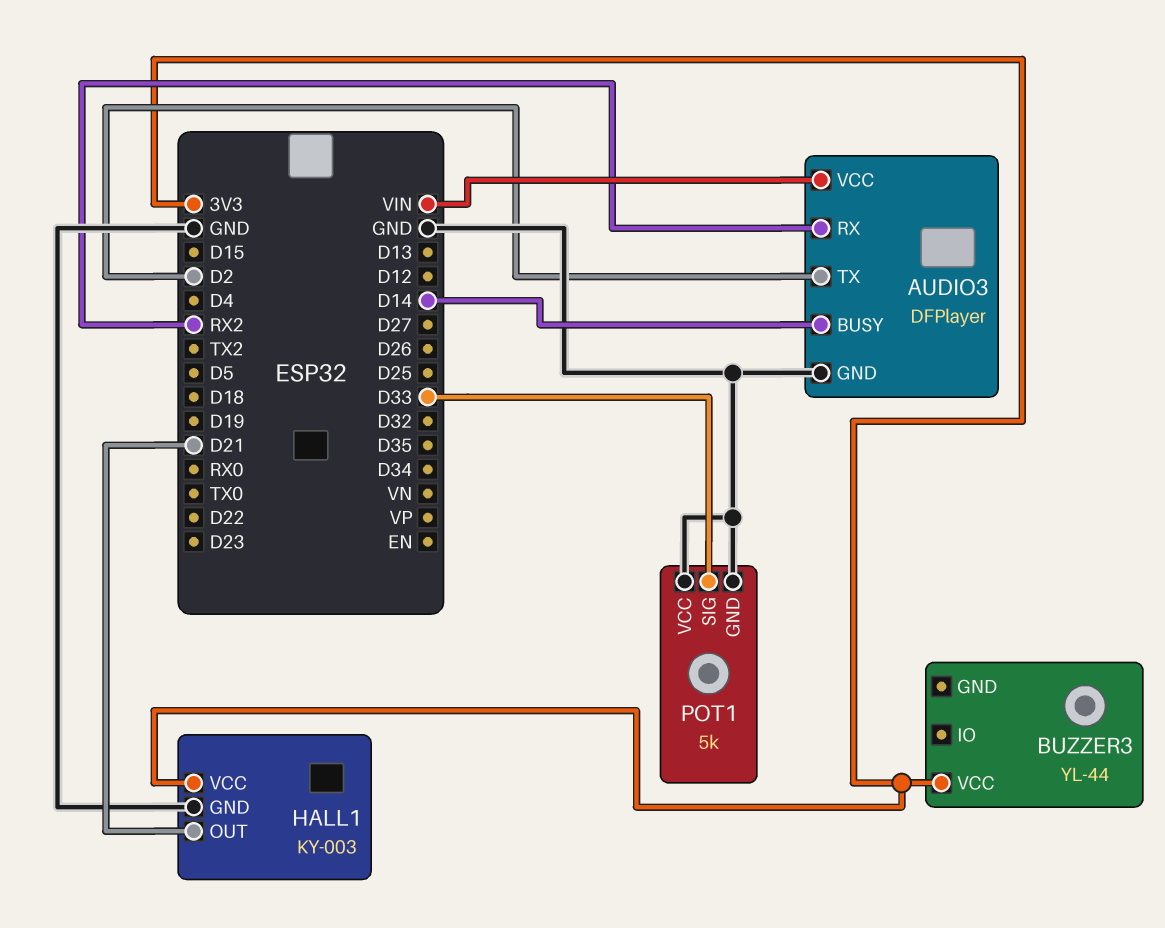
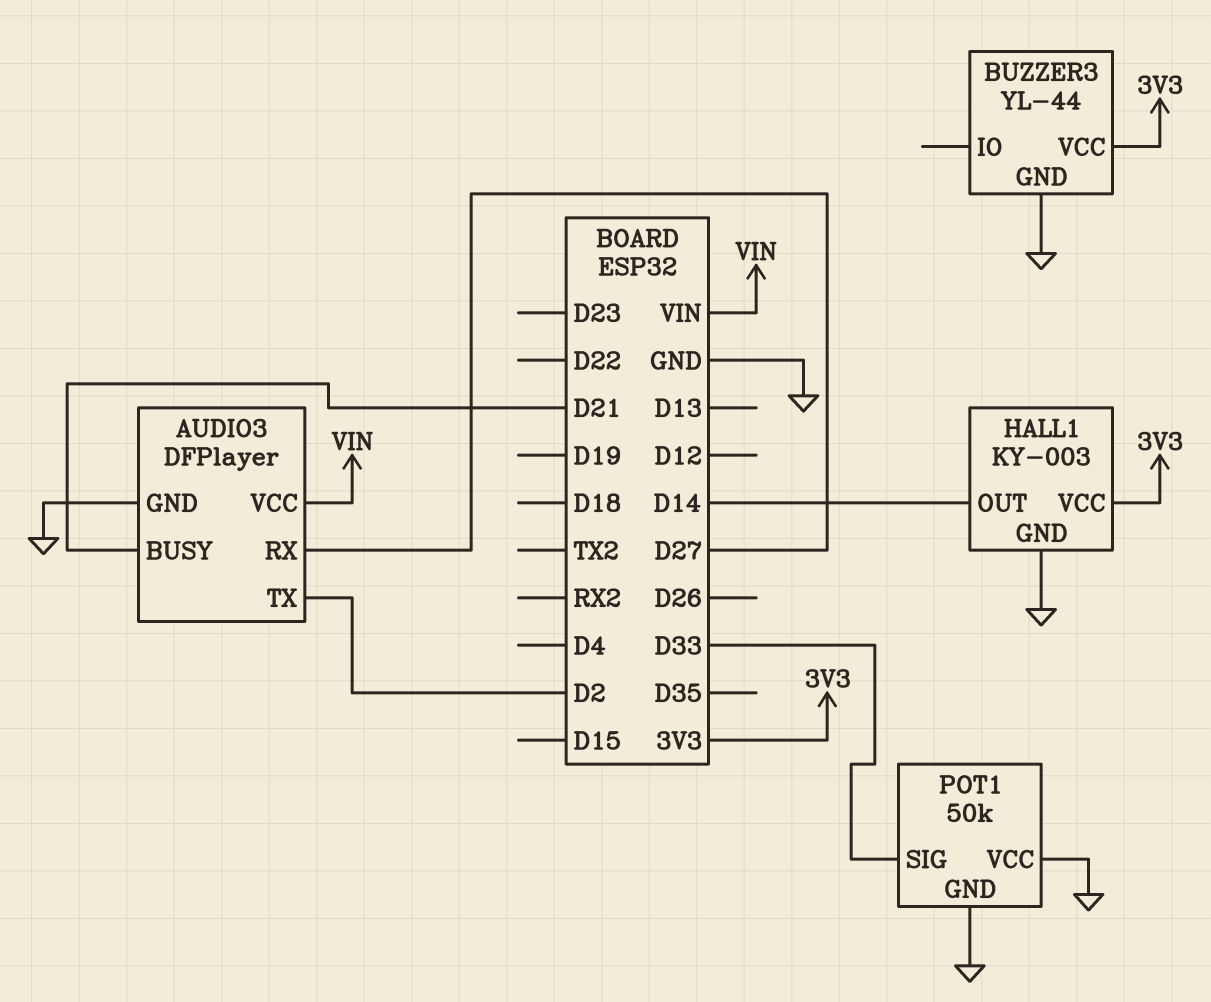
AUDIO3 pin BUSY: D14 -> D21
AUDIO3 pin RX: RX2 -> D27
BUZZER3 pin GND: none -> GND
HALL1 pin OUT: D21 -> D14
POT1: 5k -> 50k

